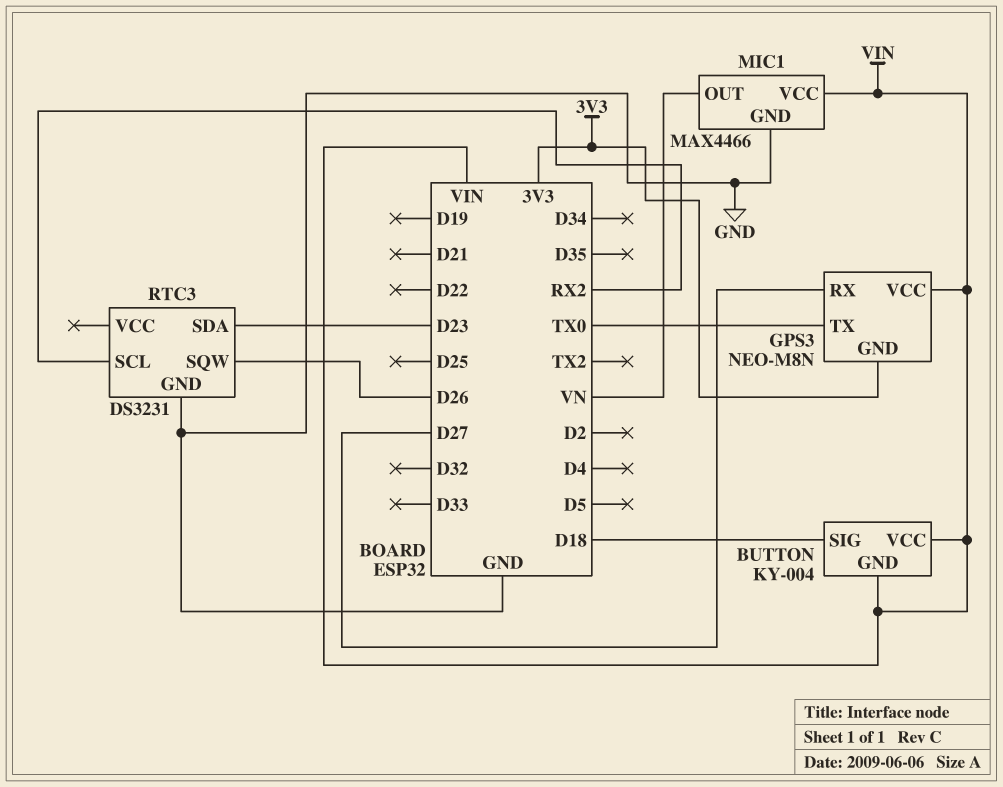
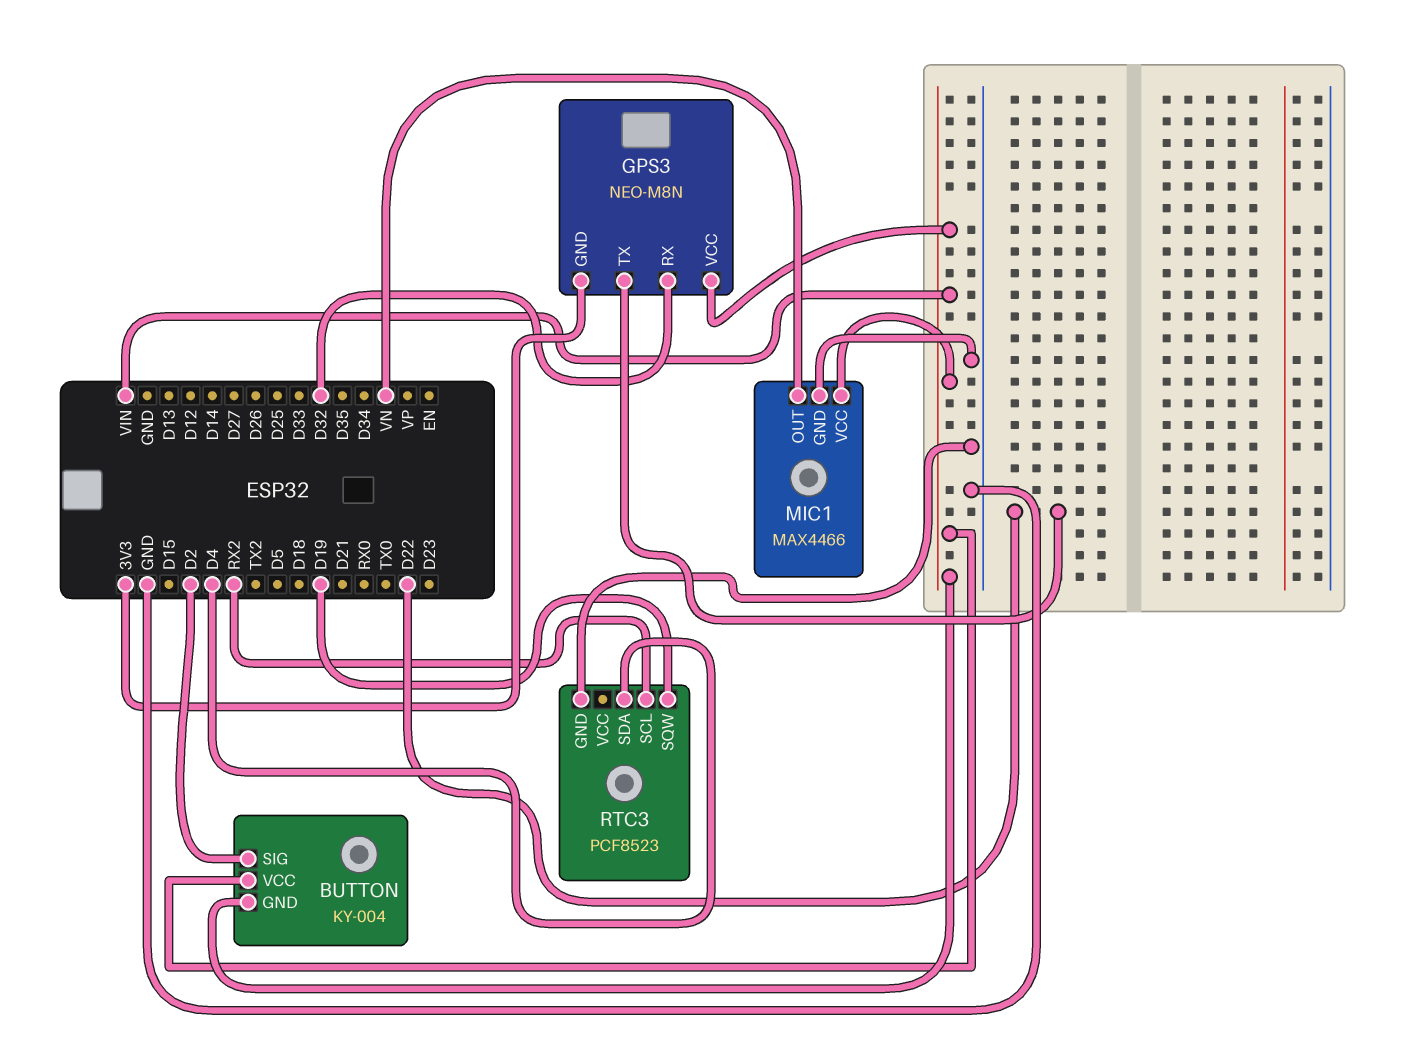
BUTTON pin SIG: D18 -> D2
GPS3 pin RX: D27 -> D32
GPS3 pin TX: TX0 -> D22
RTC3: DS3231 -> PCF8523
RTC3 pin SDA: D23 -> D4
RTC3 pin SQW: D26 -> D19

